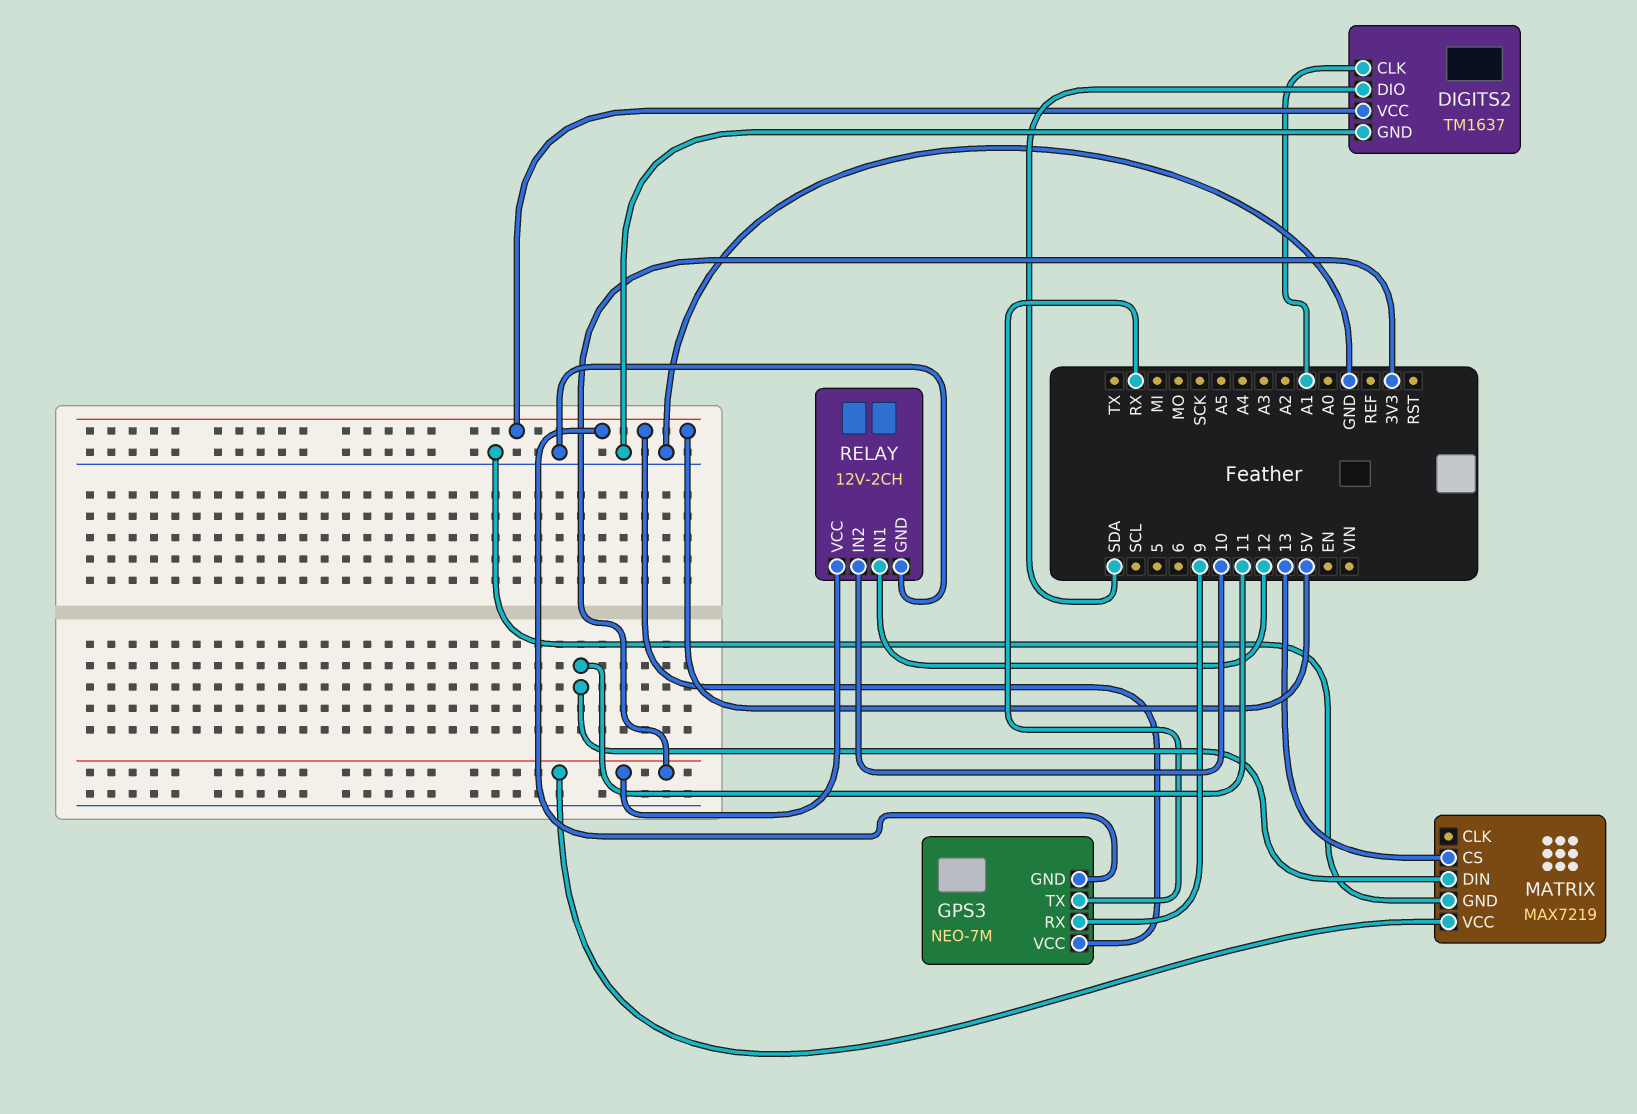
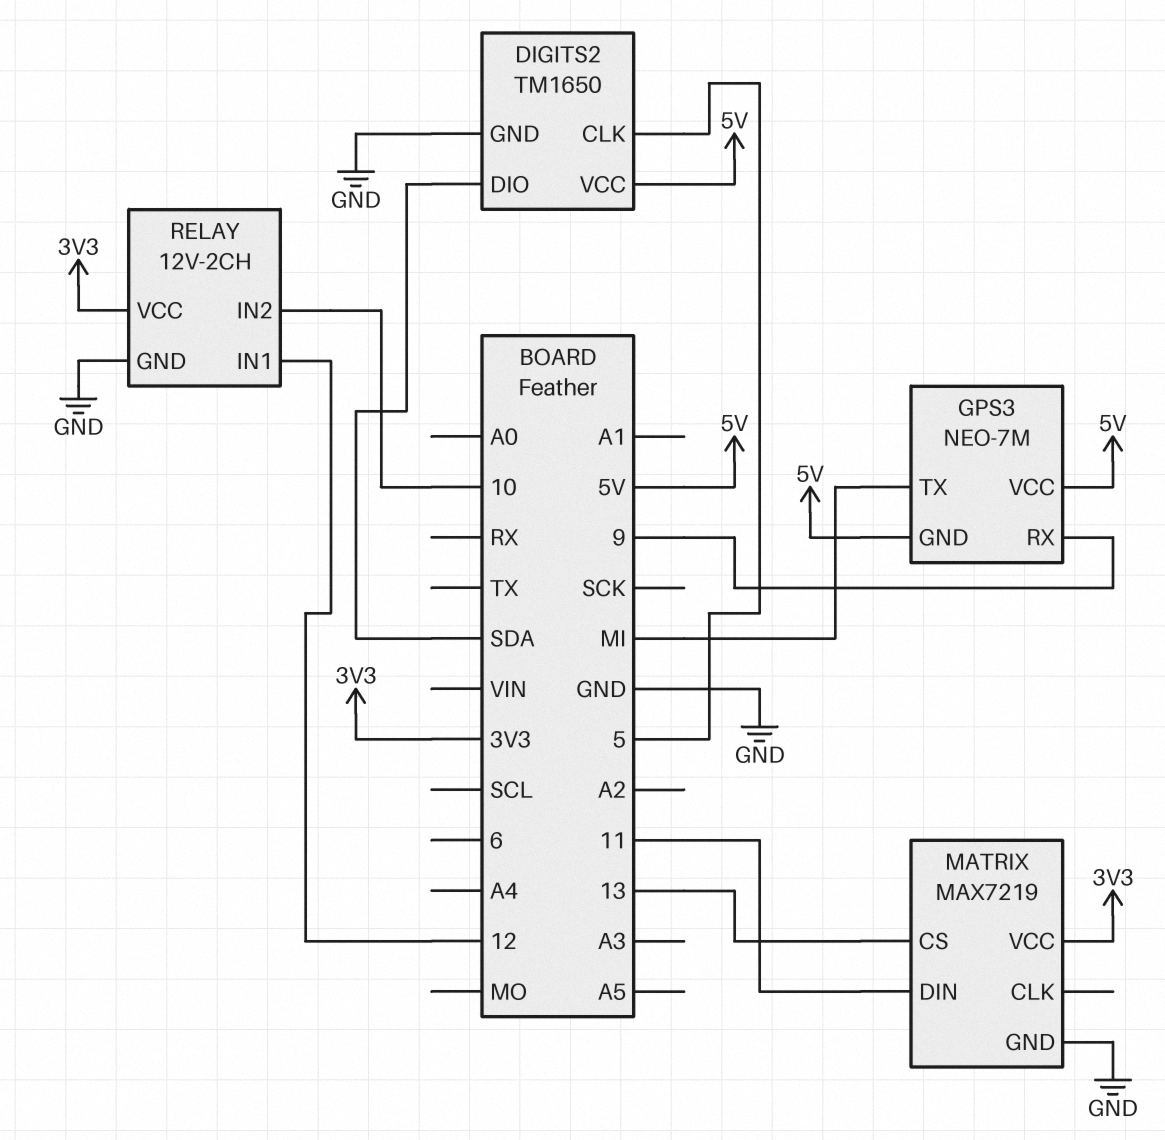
DIGITS2: TM1637 -> TM1650
DIGITS2 pin CLK: A1 -> 5
GPS3 pin TX: RX -> MI

